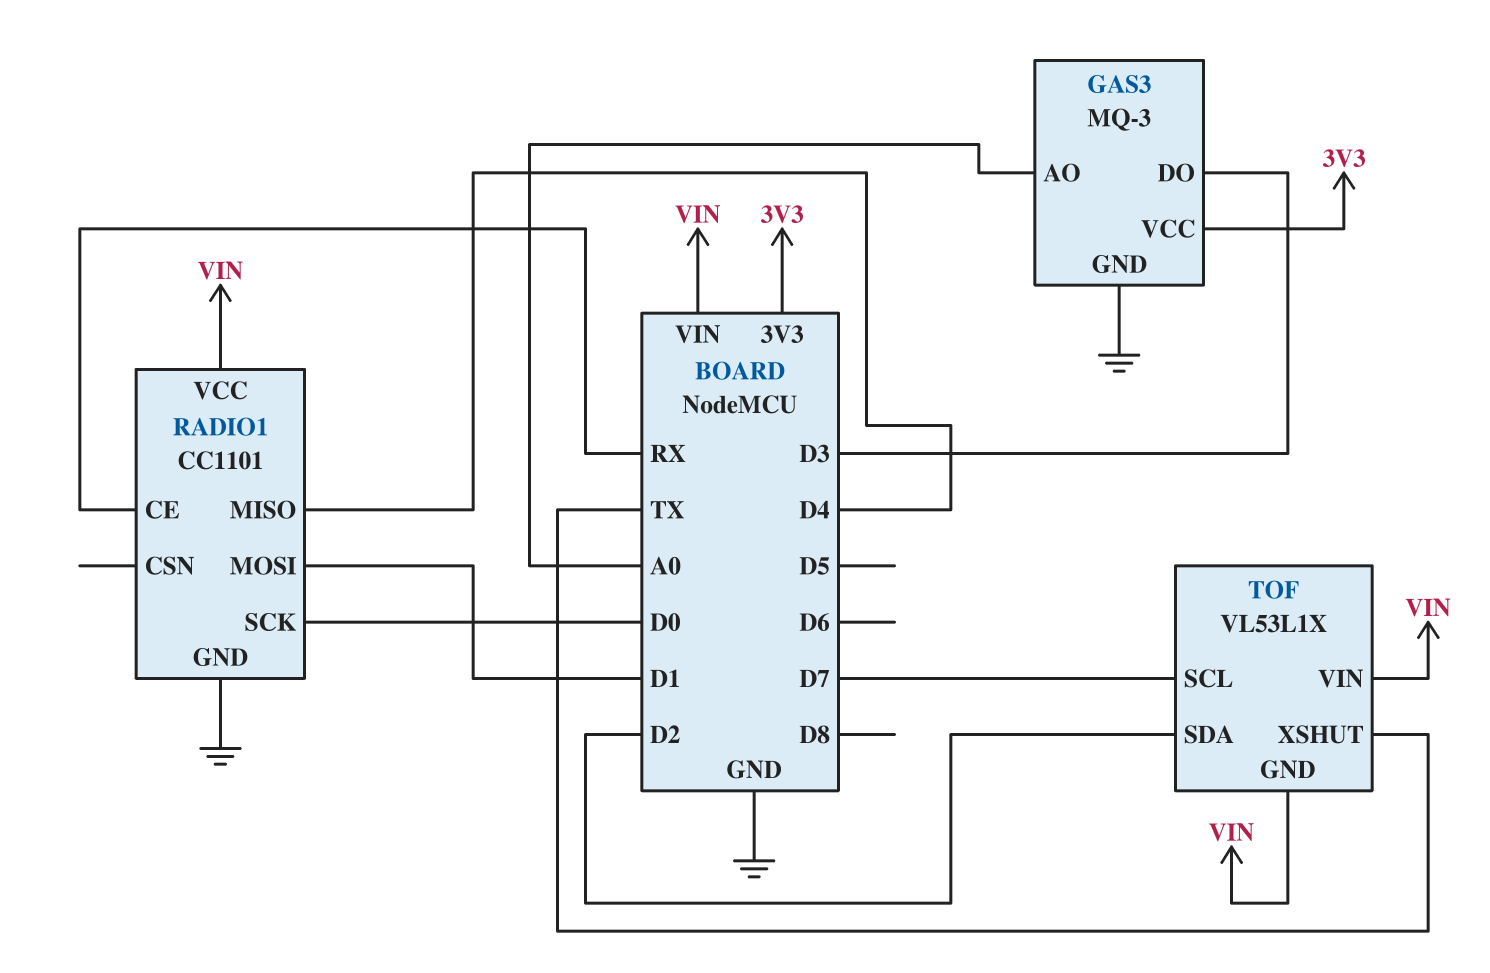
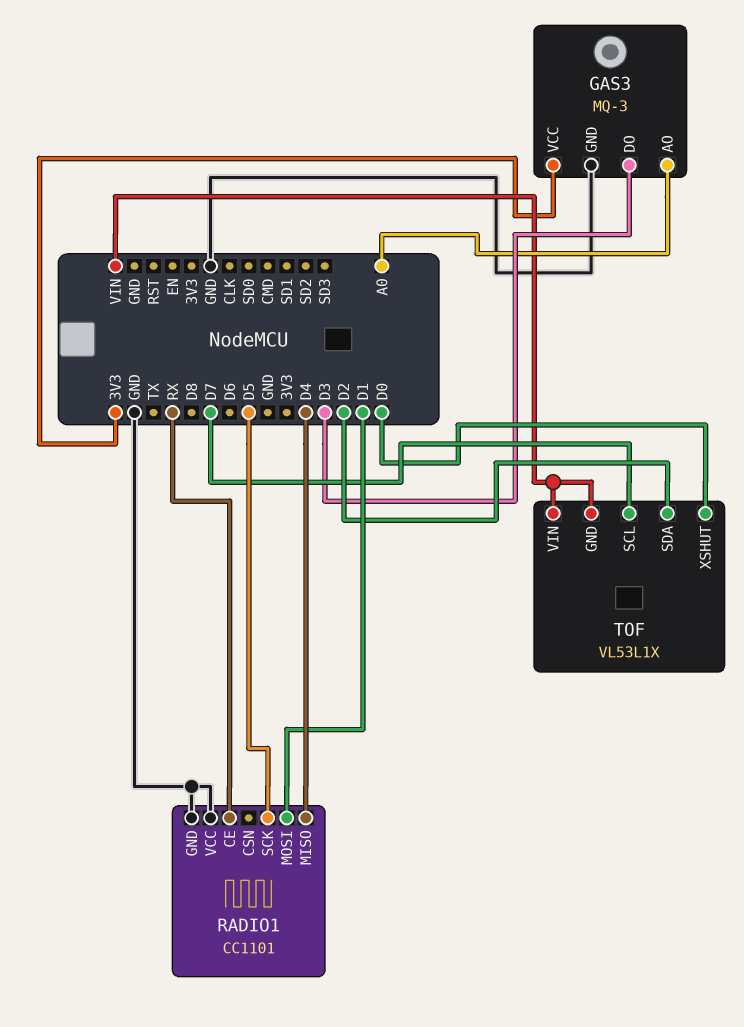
RADIO1 pin SCK: D0 -> D5
RADIO1 pin VCC: VIN -> GND
TOF pin XSHUT: TX -> D0

